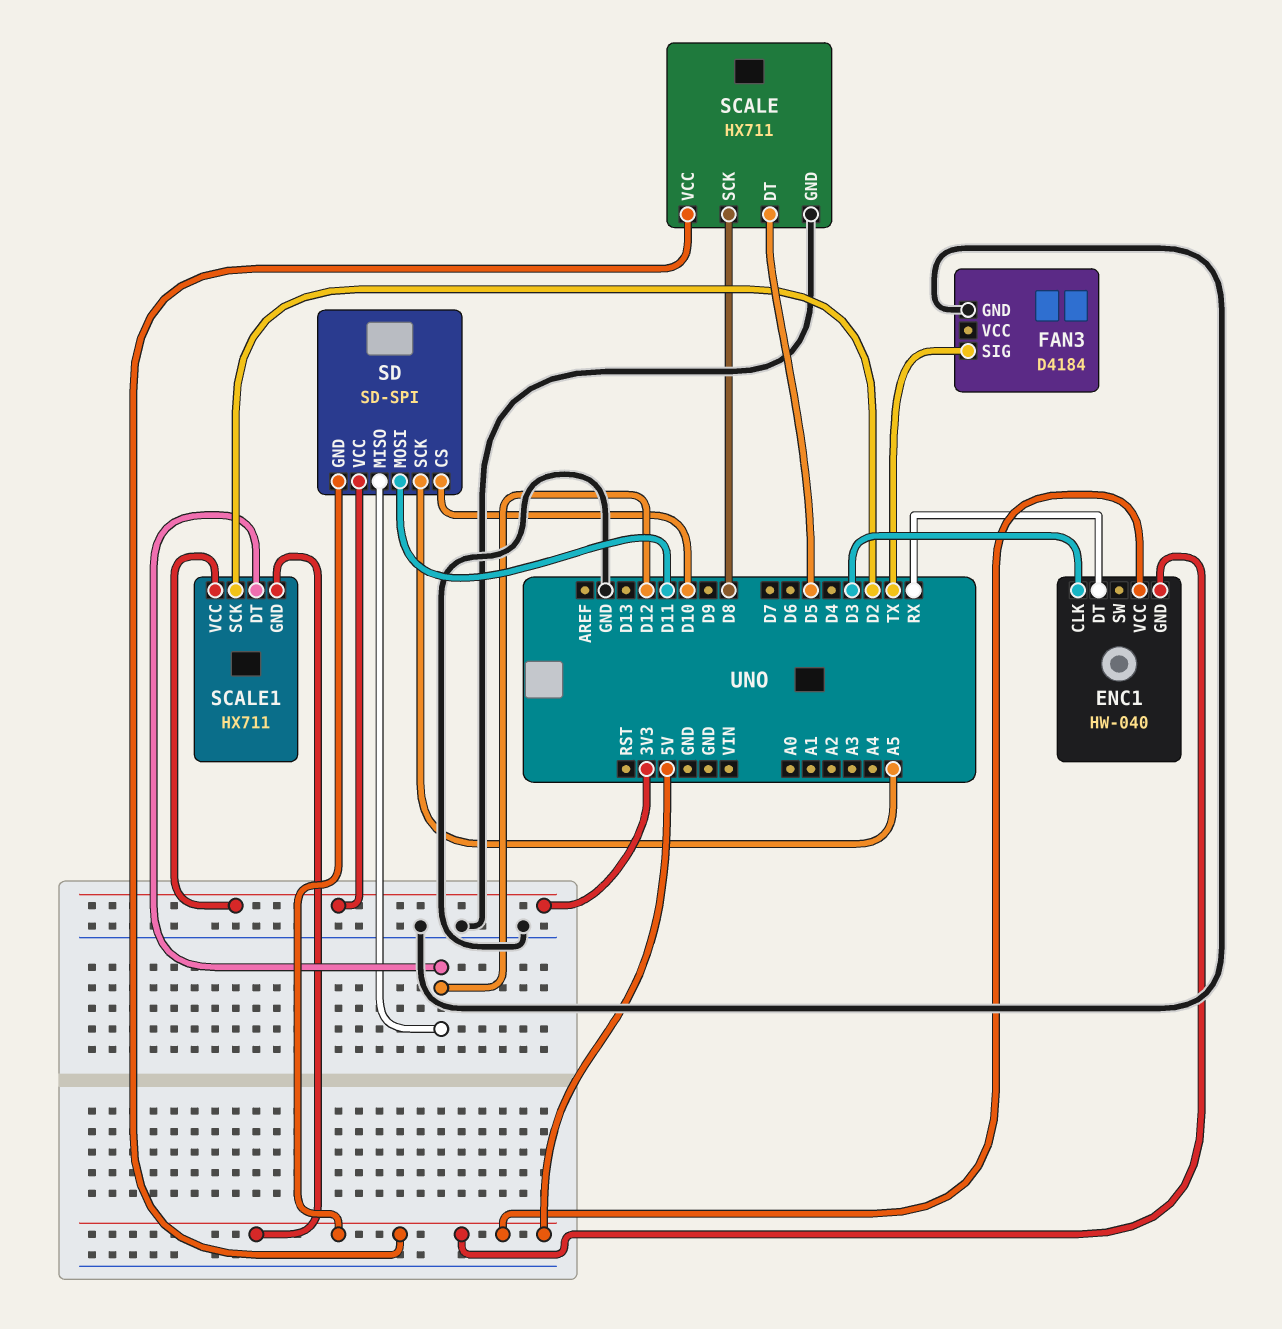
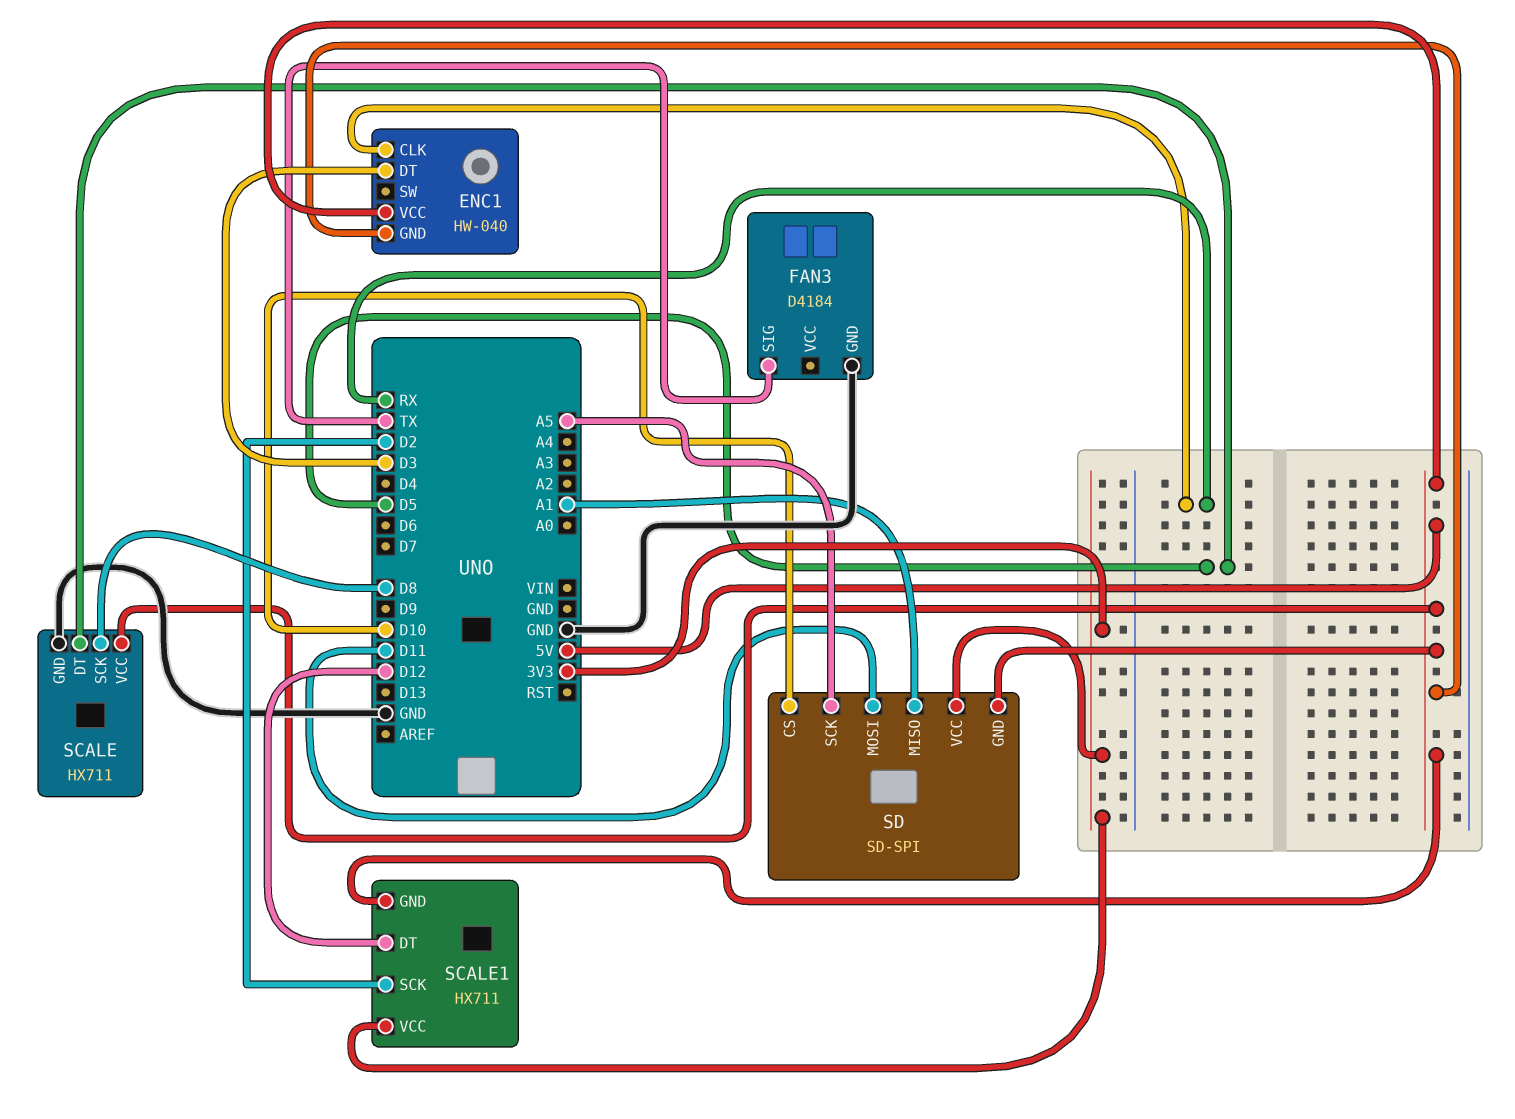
ENC1 pin CLK: D3 -> RX
ENC1 pin DT: RX -> D3
SD pin MISO: D12 -> A1

